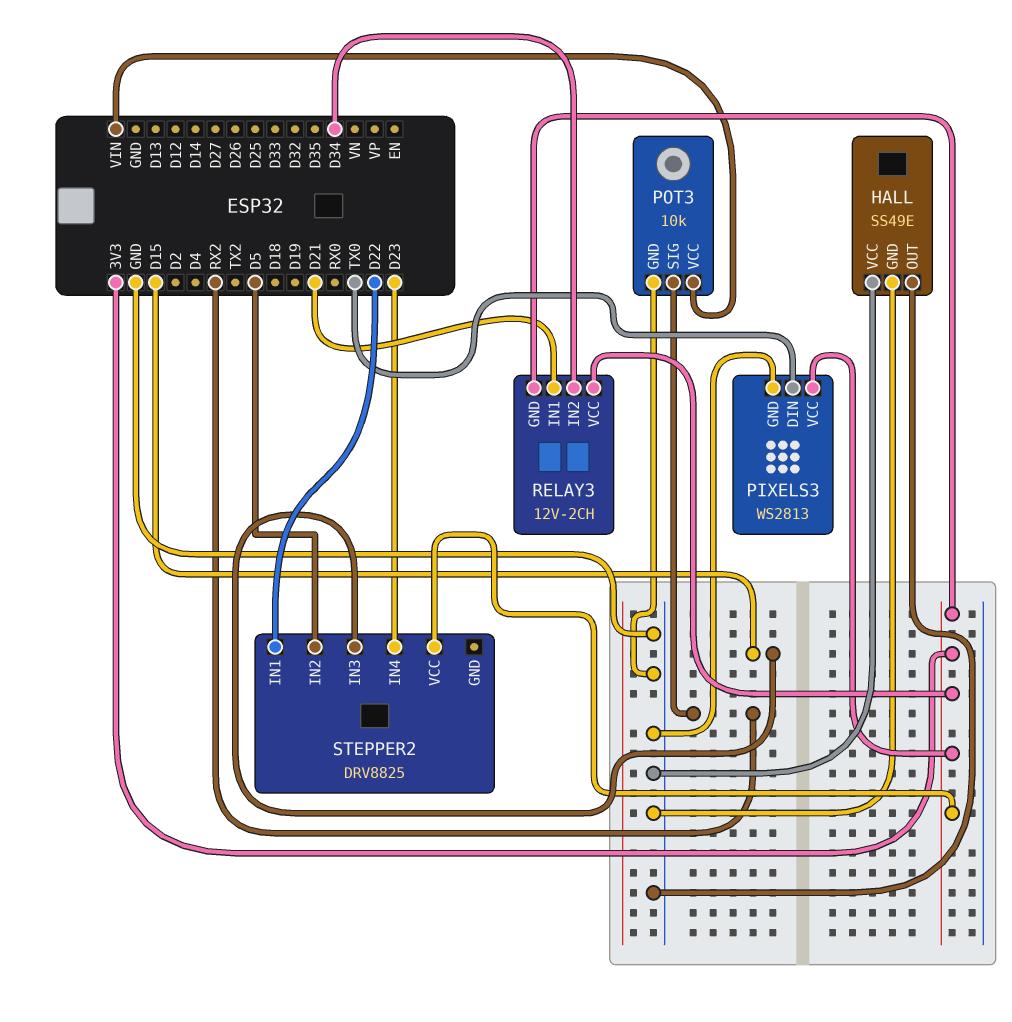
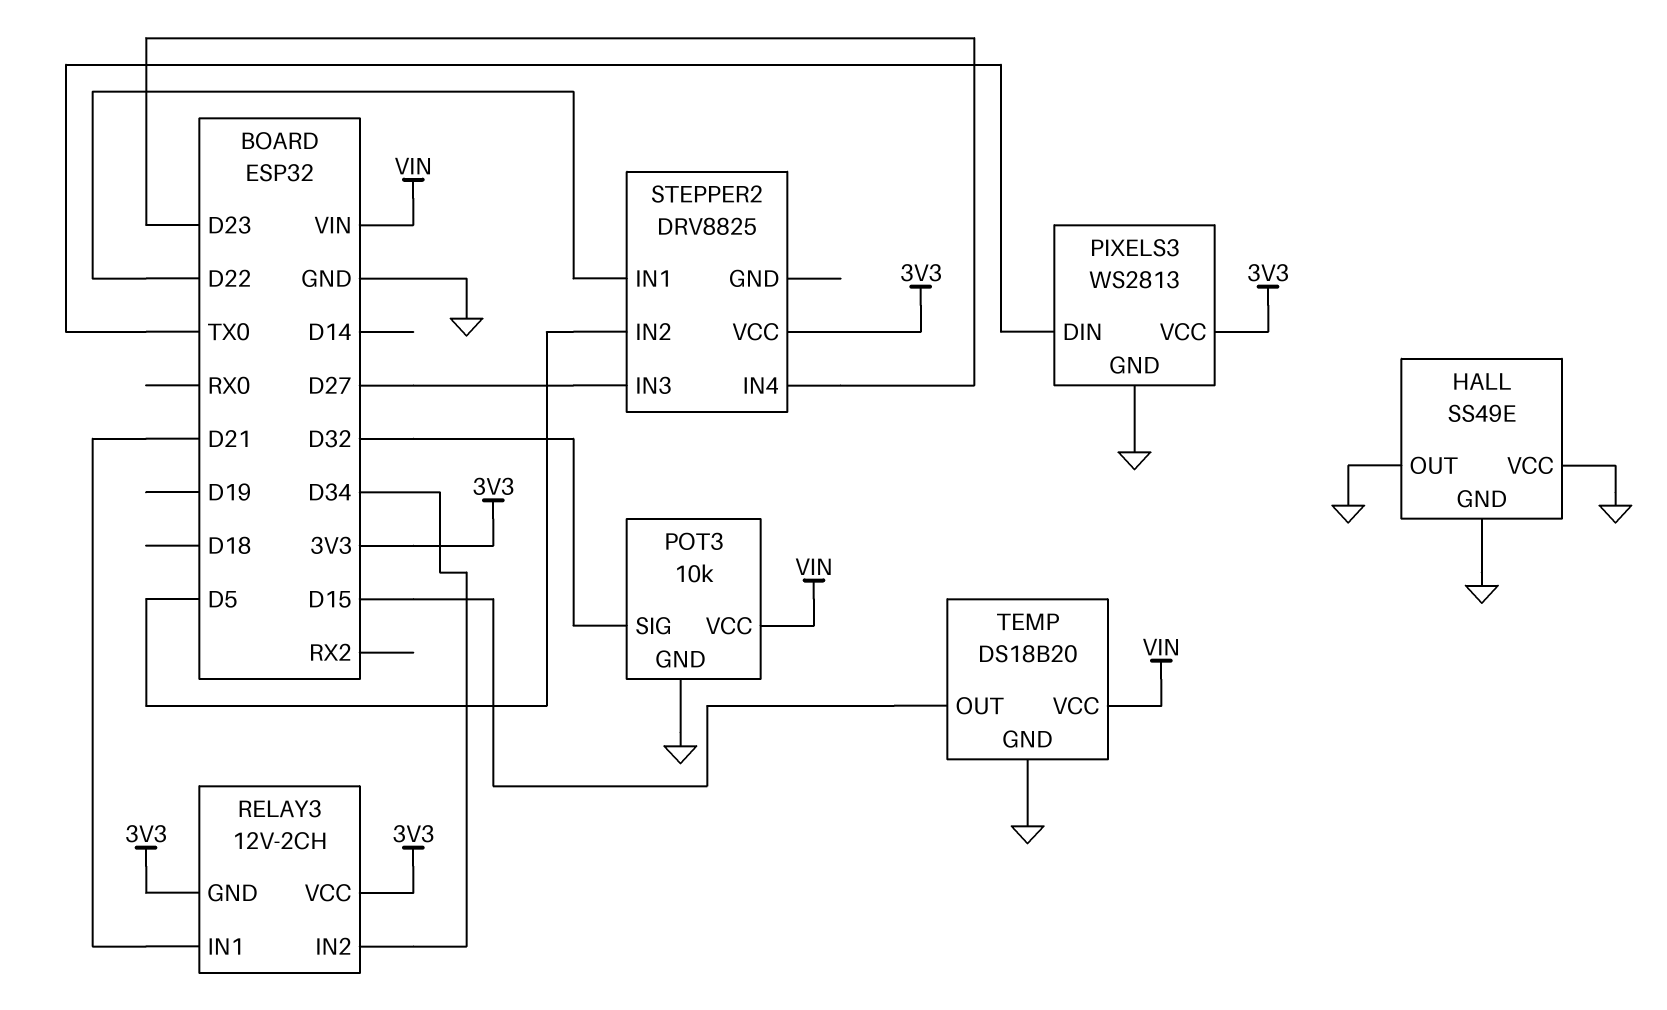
POT3 pin SIG: RX2 -> D32
STEPPER2 pin IN3: D15 -> D27
TEMP: none -> DS18B20
TEMP pin GND: none -> GND
TEMP pin OUT: none -> D15
TEMP pin VCC: none -> VIN

